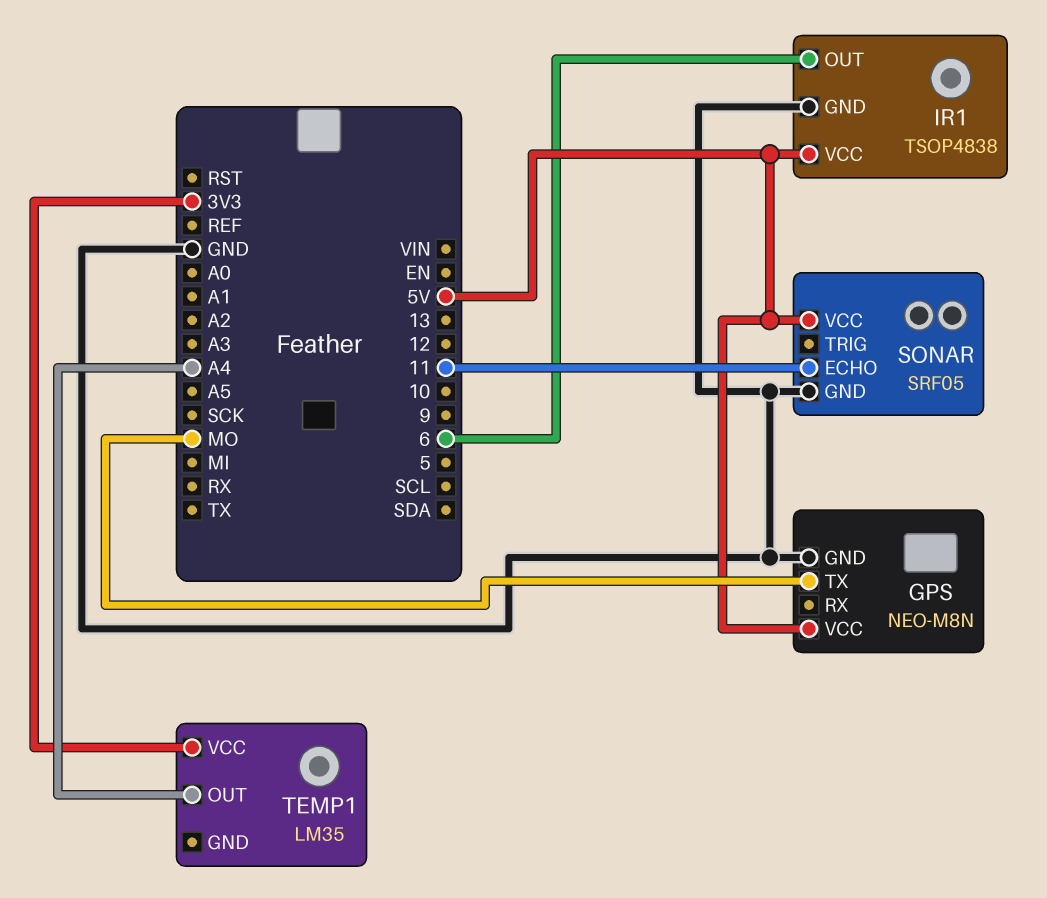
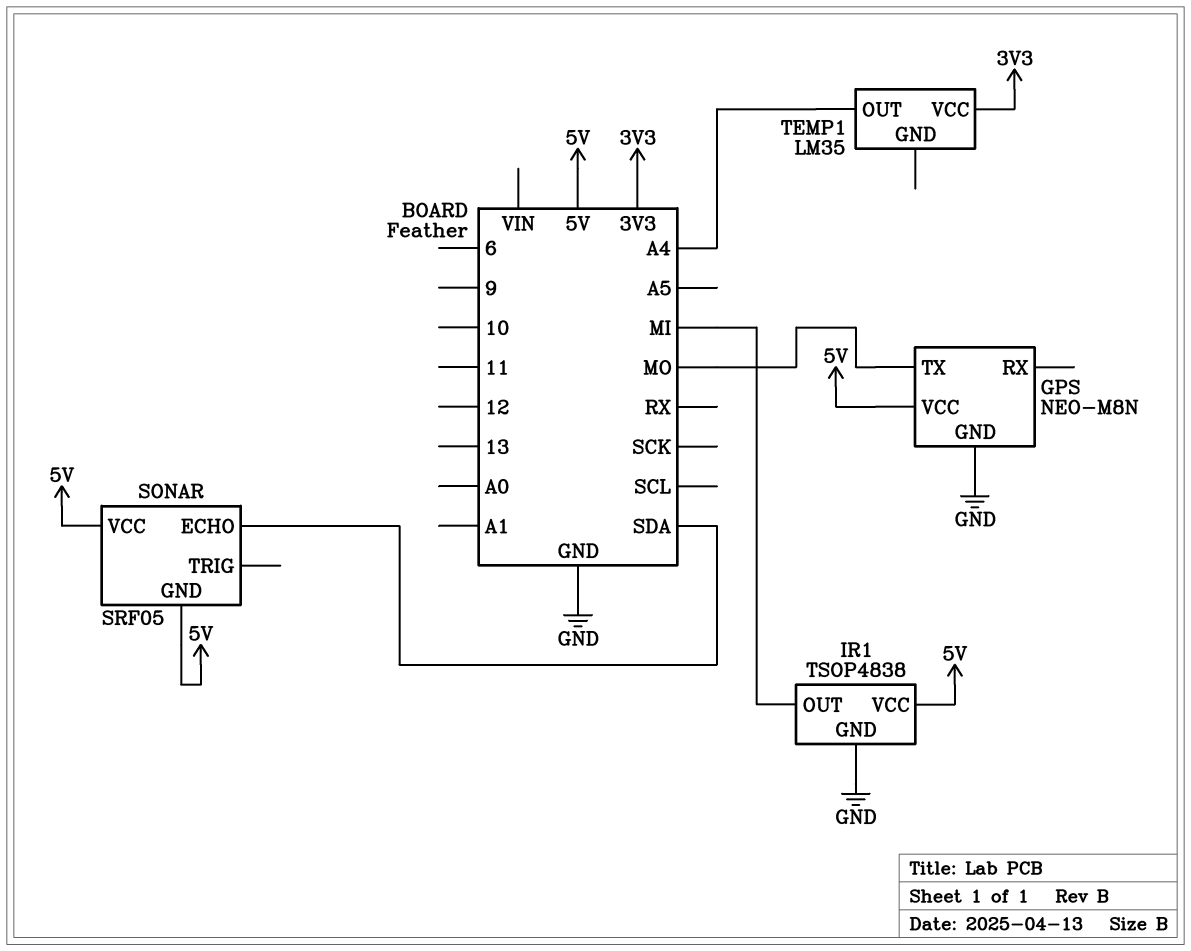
IR1 pin OUT: 6 -> MI
SONAR pin ECHO: 11 -> SDA
SONAR pin GND: GND -> 5V

